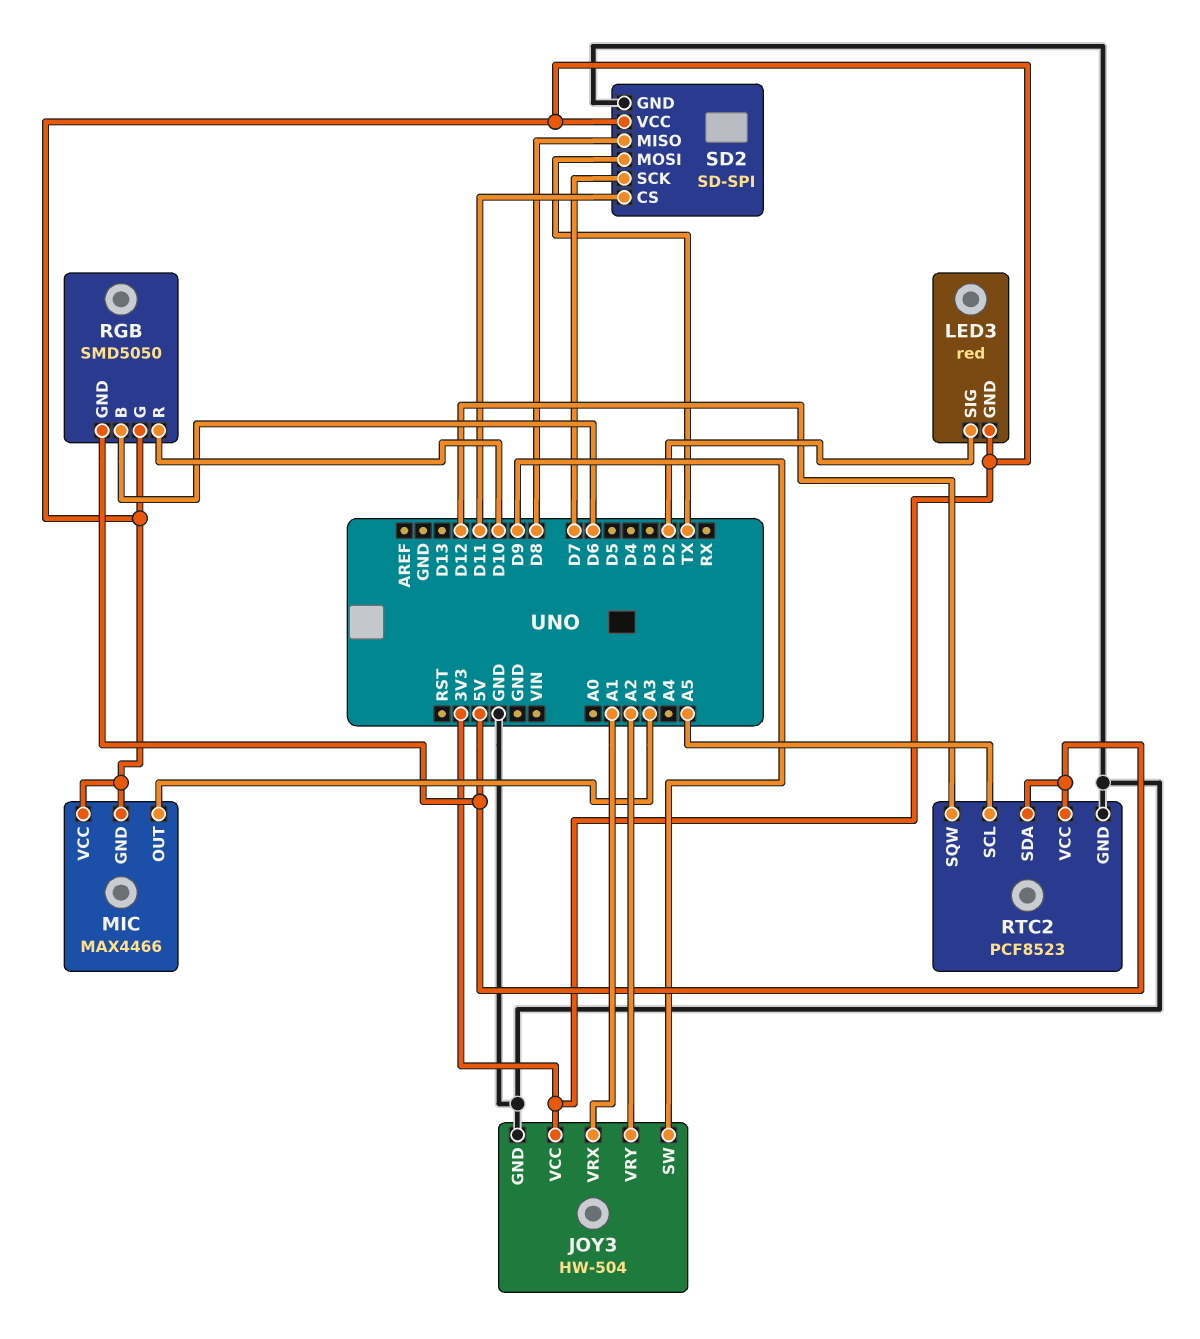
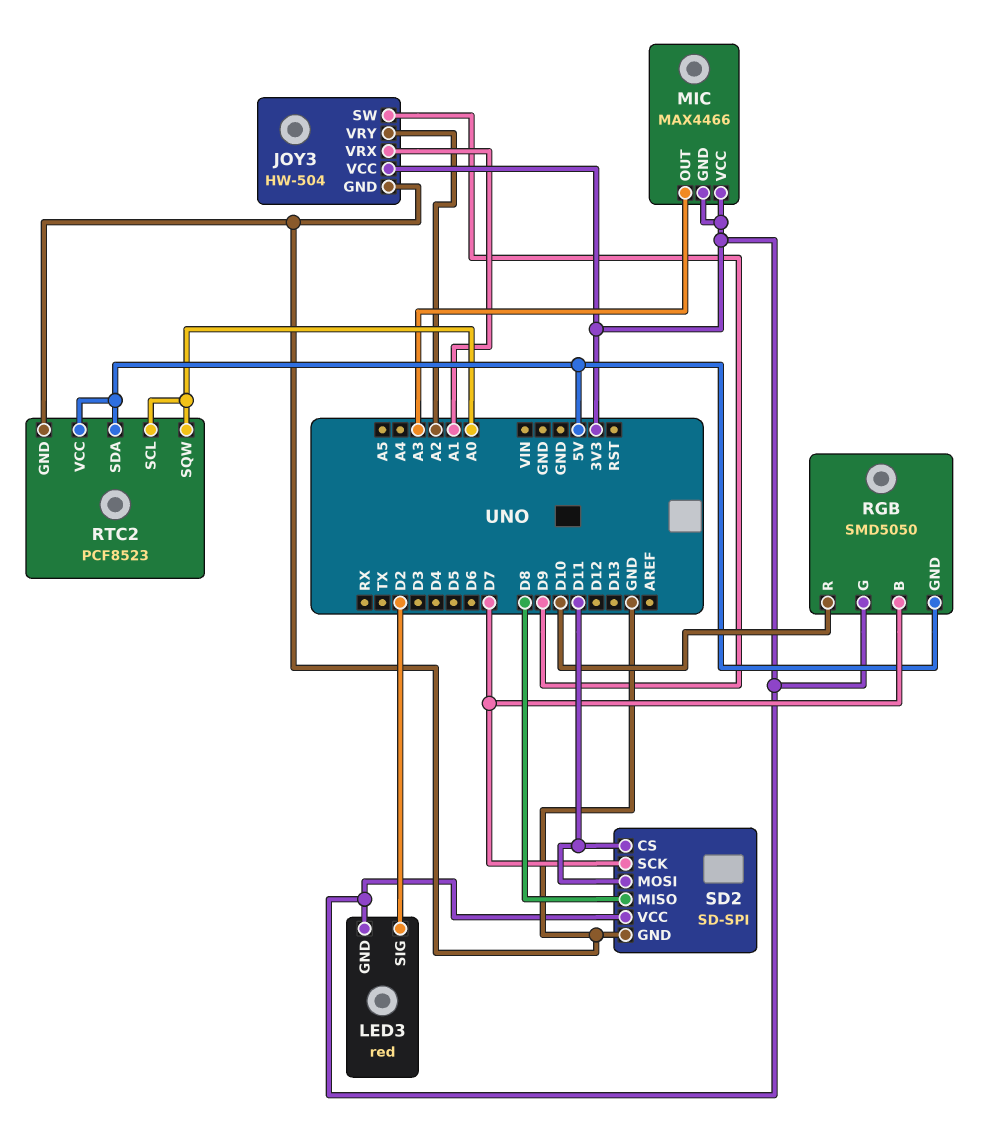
RGB pin B: D6 -> D7
RTC2 pin SCL: A5 -> A0
RTC2 pin SQW: D12 -> A0
SD2 pin MOSI: TX -> D11

